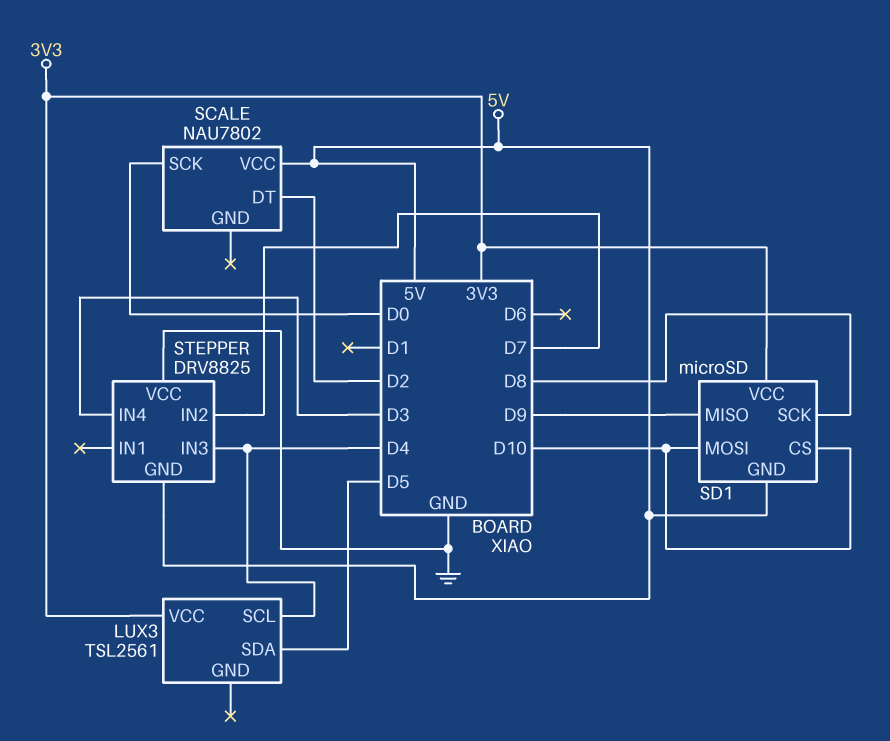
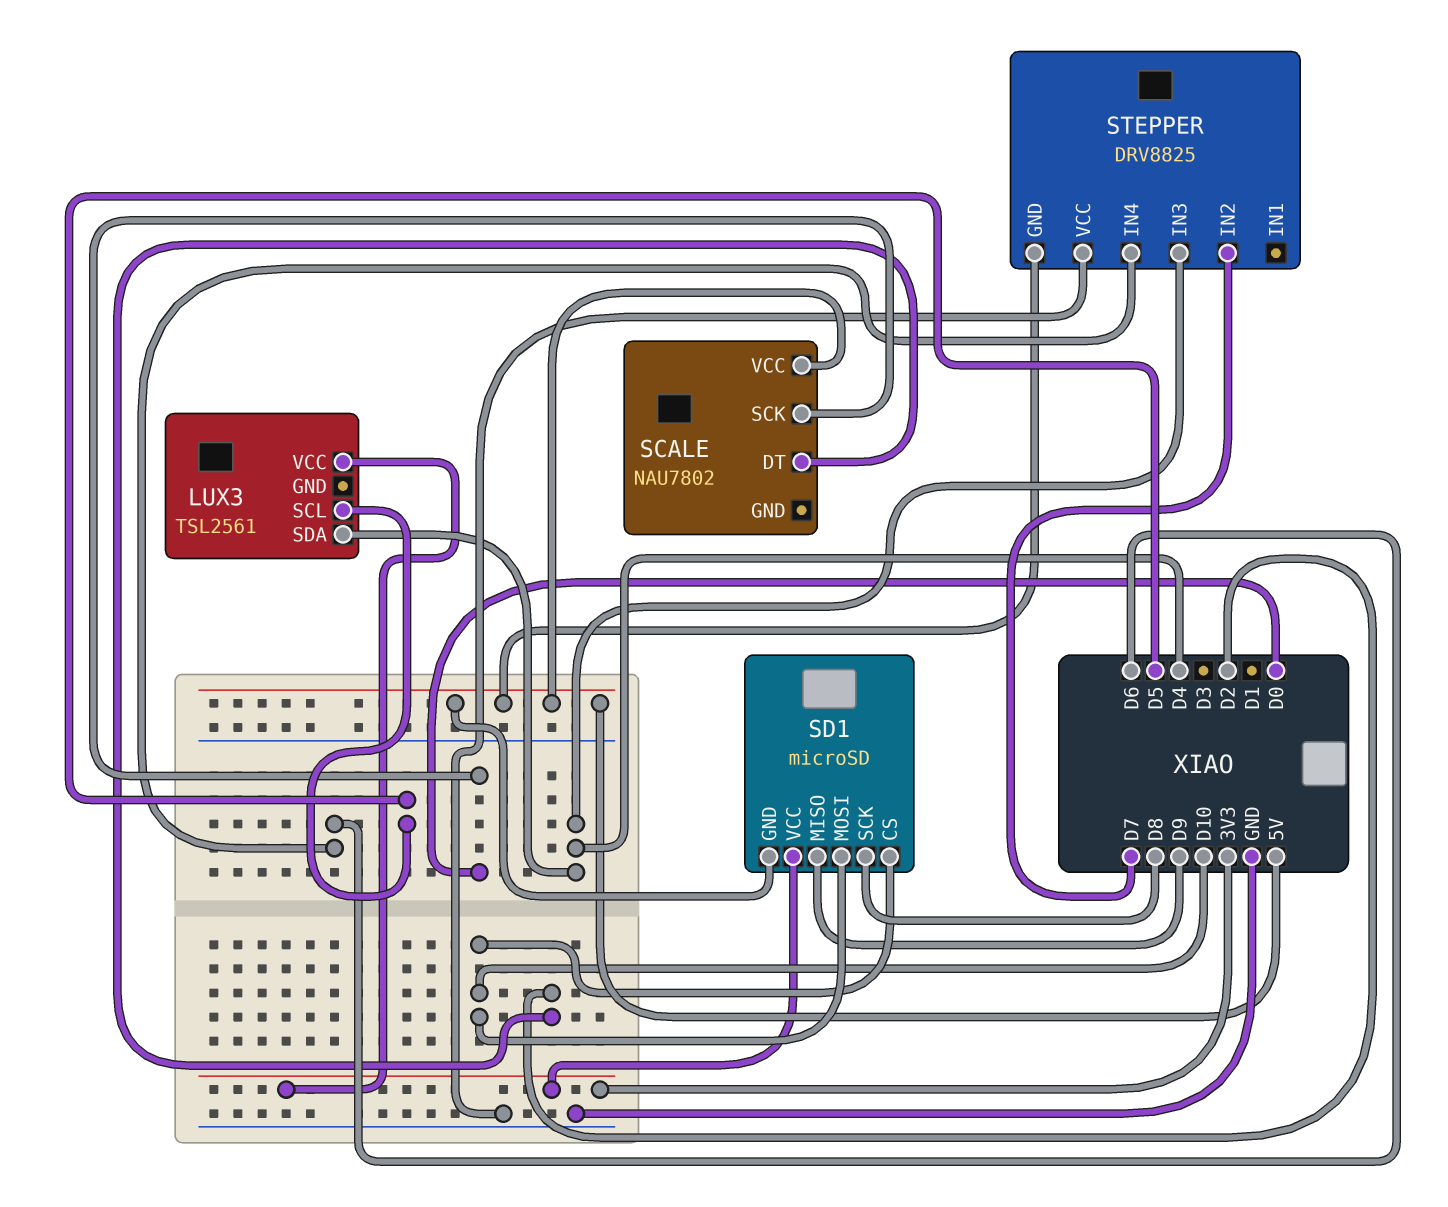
LUX3 pin SCL: D4 -> D5
LUX3 pin SDA: D5 -> D4
STEPPER pin IN4: D3 -> D6

